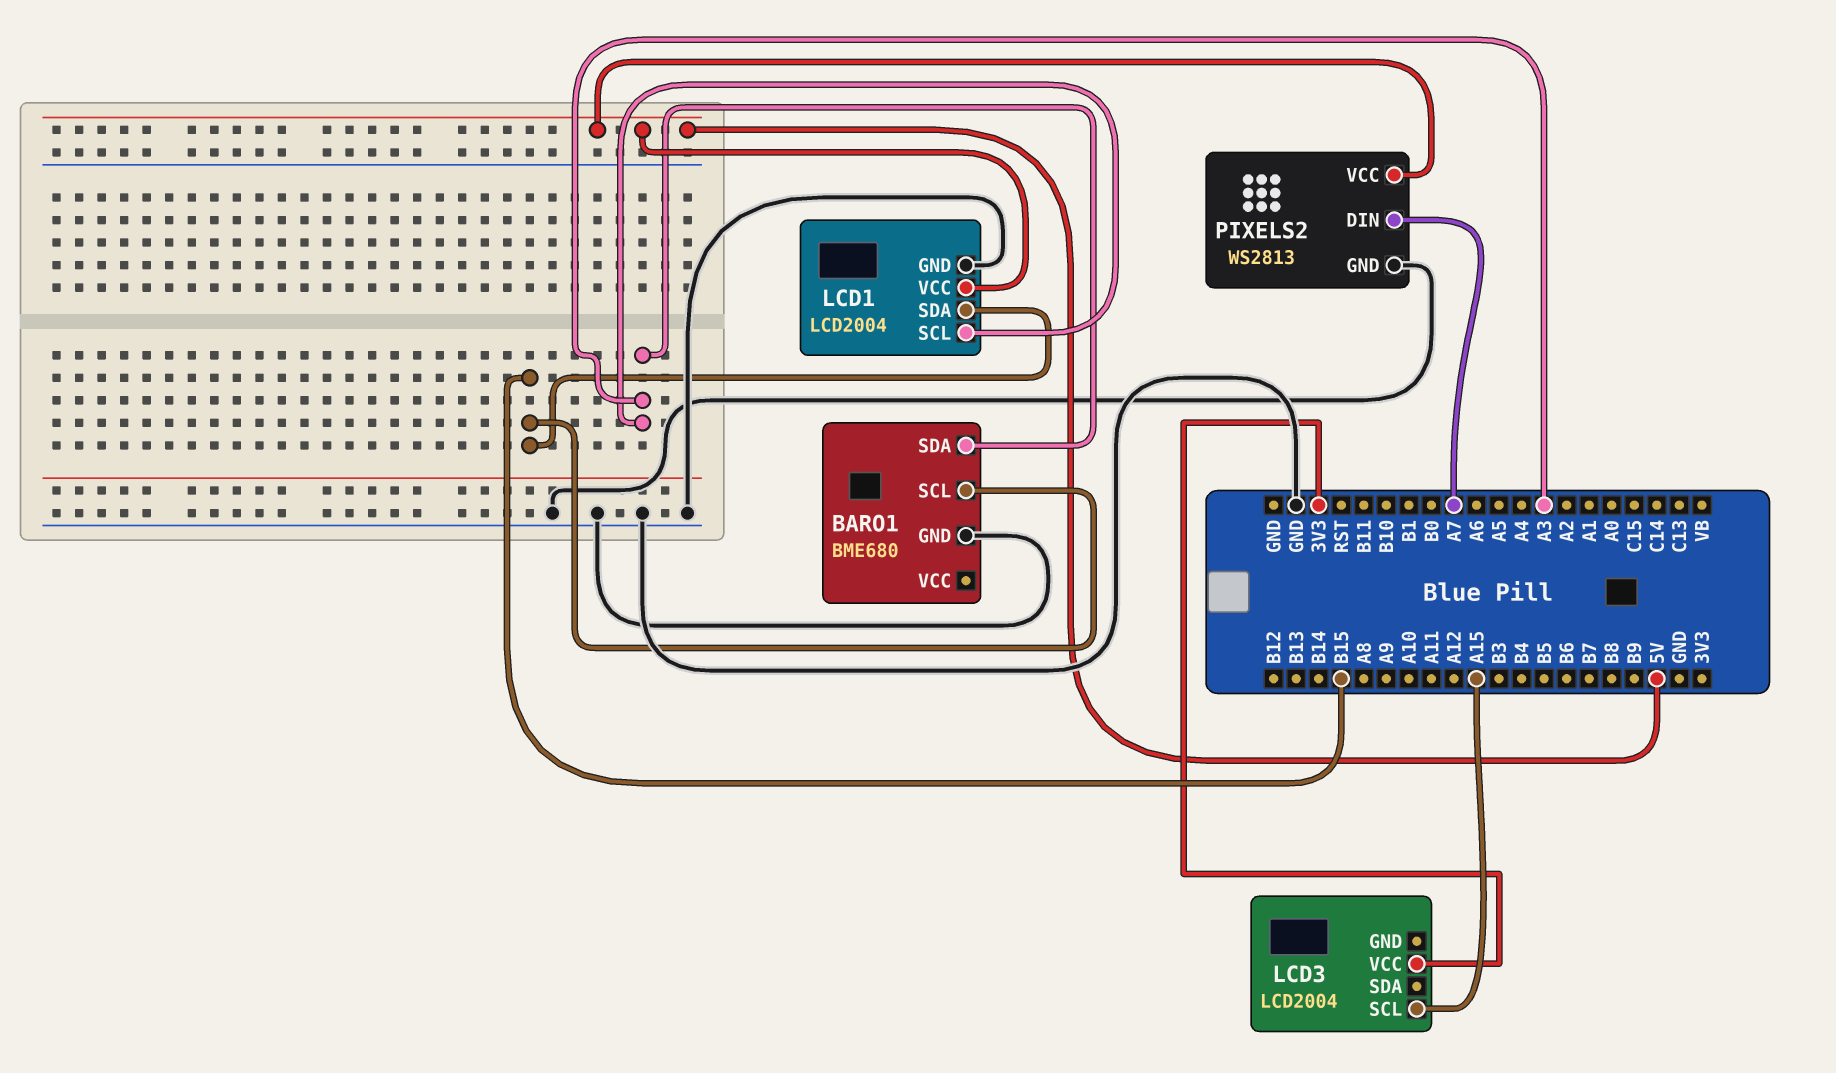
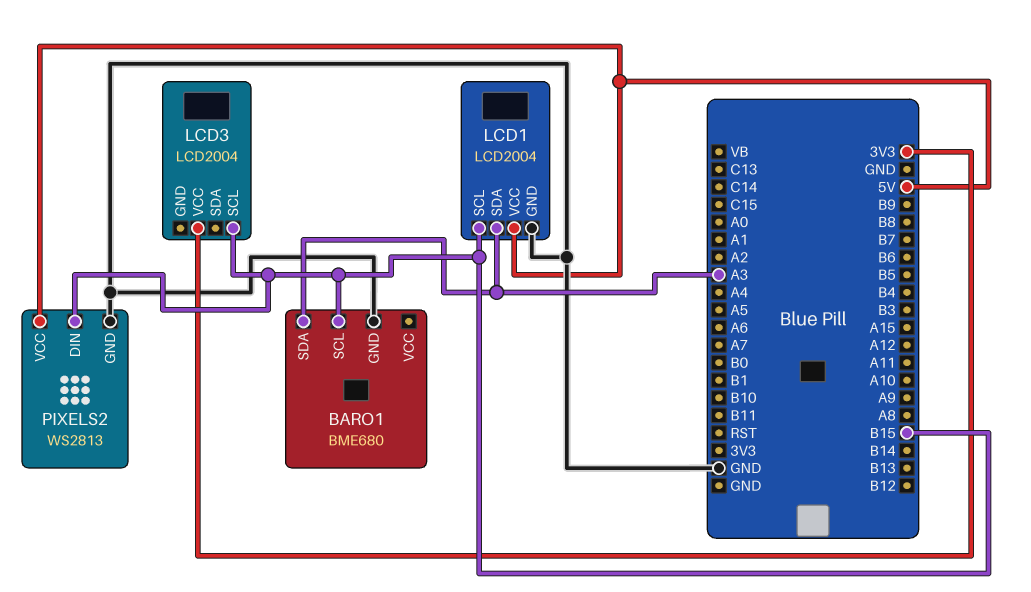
LCD1 pin SCL: A3 -> B15
LCD1 pin SDA: B15 -> A3
LCD3 pin SCL: A15 -> B15
PIXELS2 pin DIN: A7 -> B15

